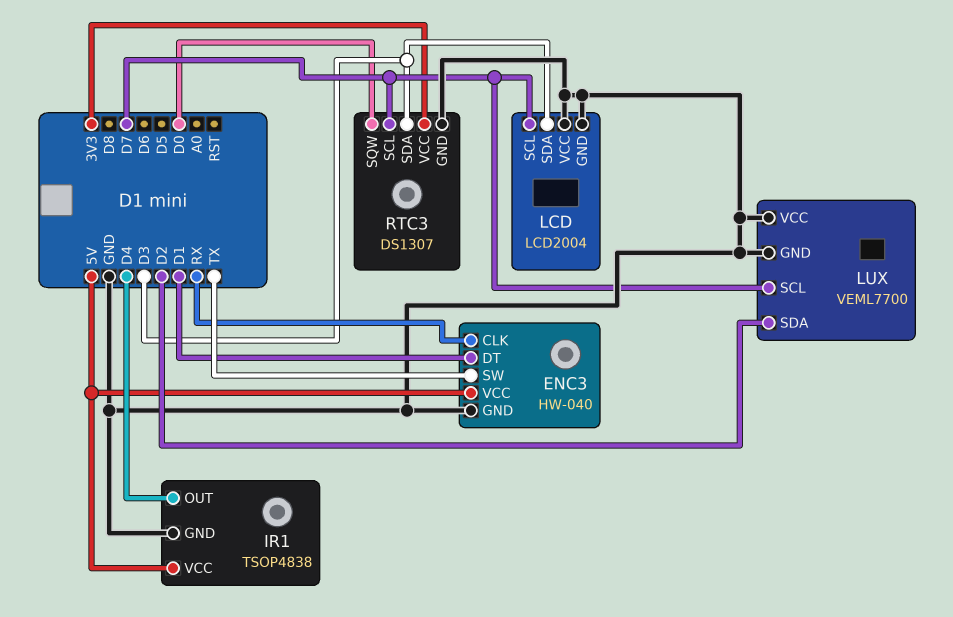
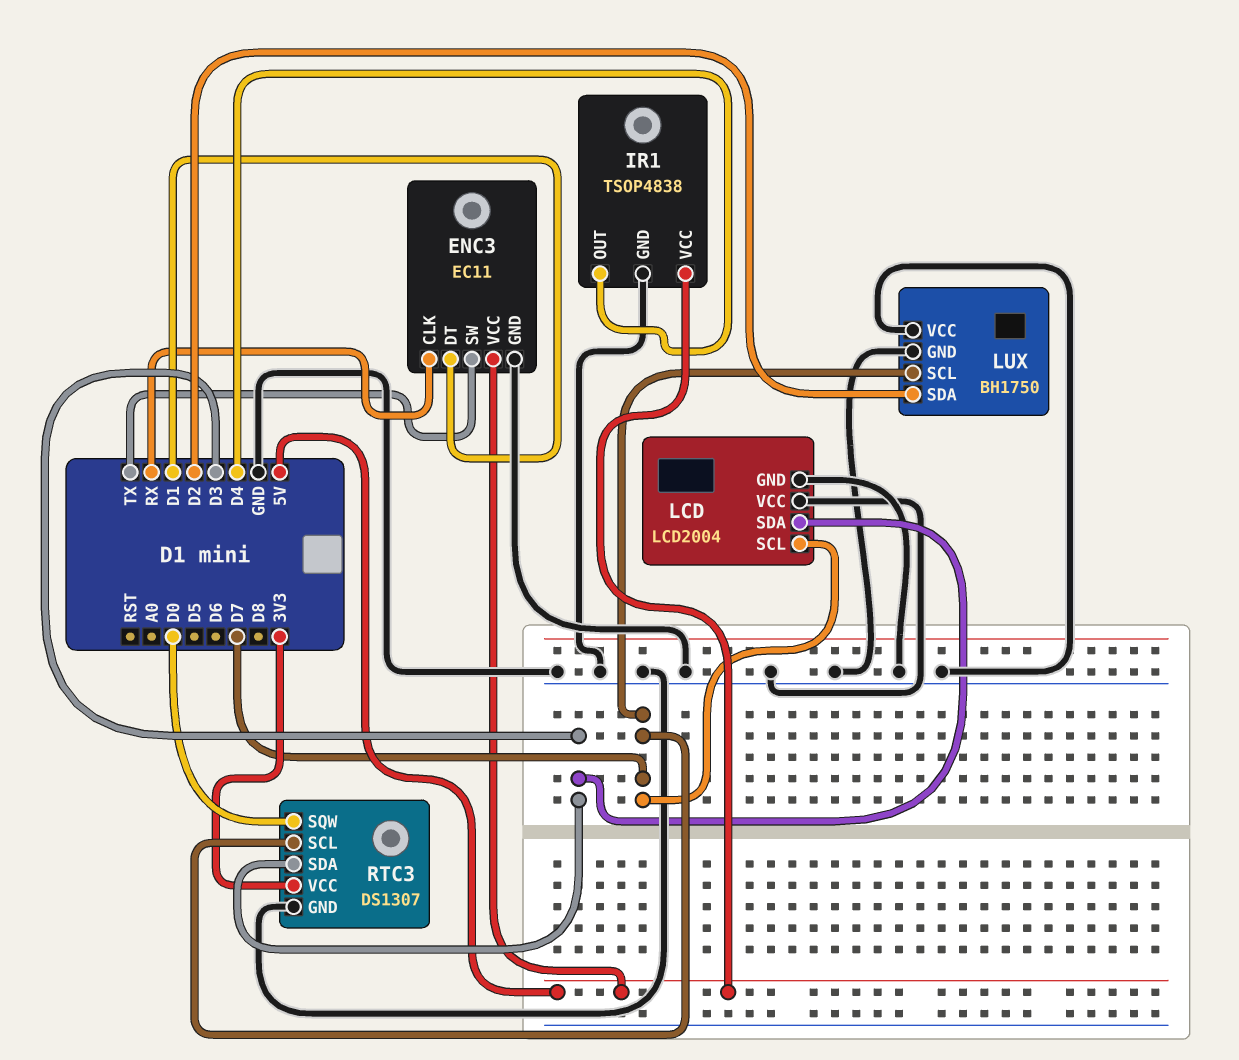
ENC3: HW-040 -> EC11
LUX: VEML7700 -> BH1750

